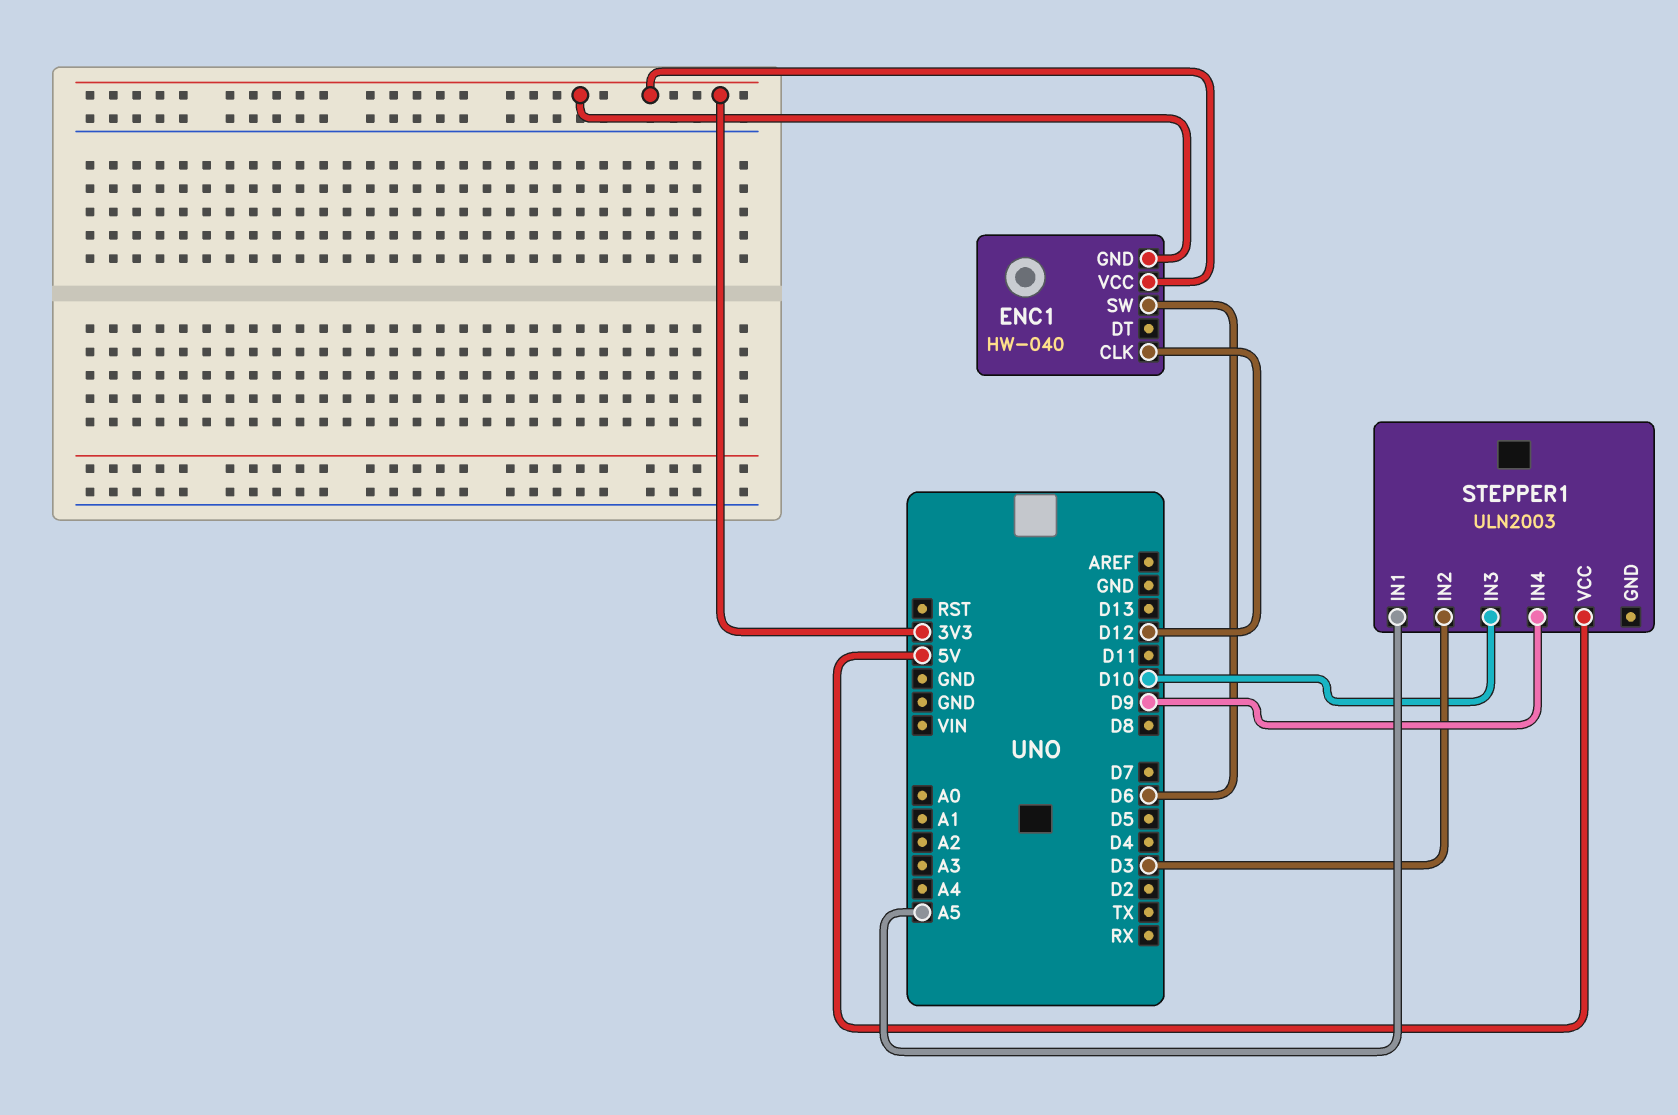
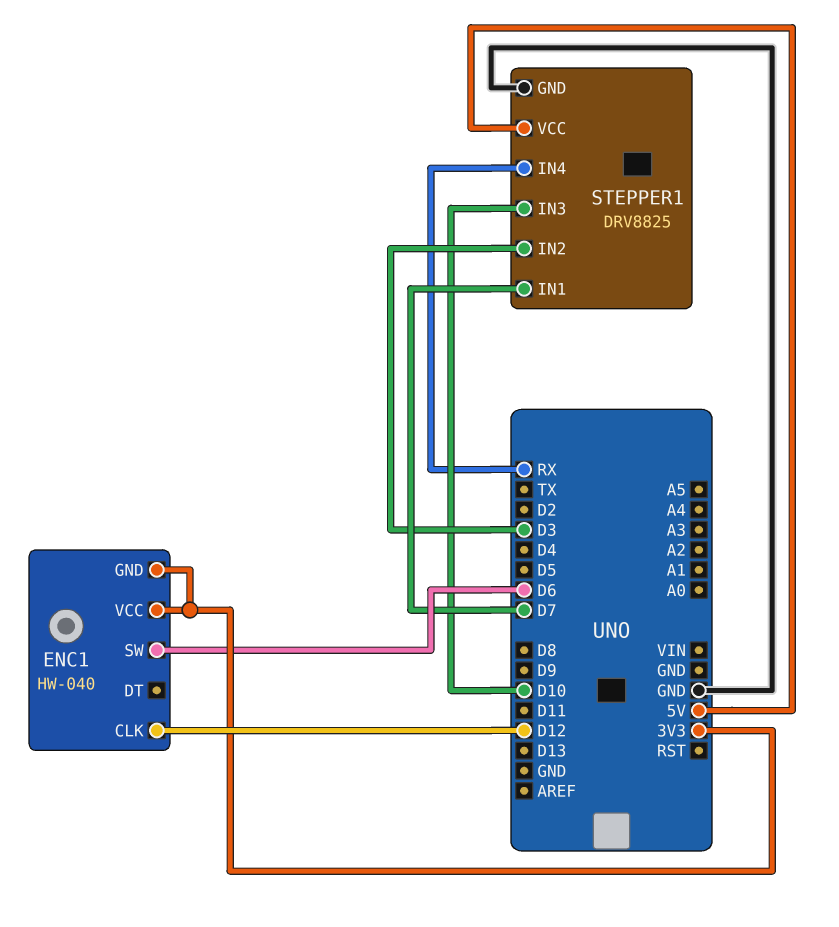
STEPPER1: ULN2003 -> DRV8825
STEPPER1 pin GND: none -> GND
STEPPER1 pin IN1: A5 -> D7
STEPPER1 pin IN4: D9 -> RX

